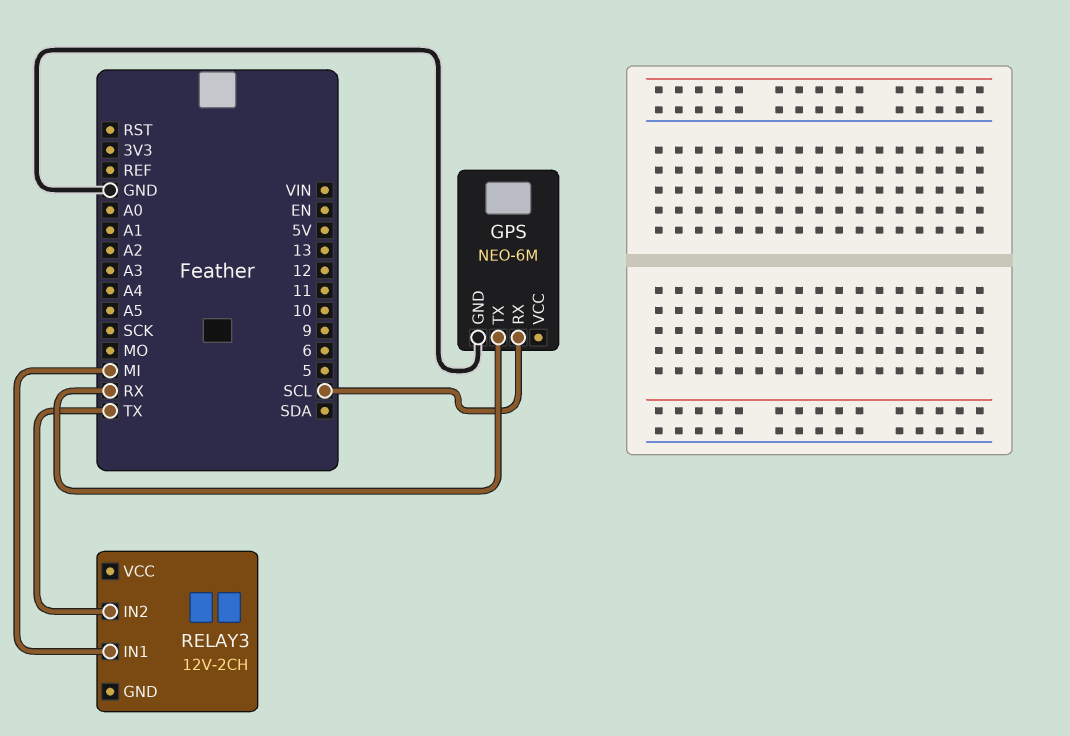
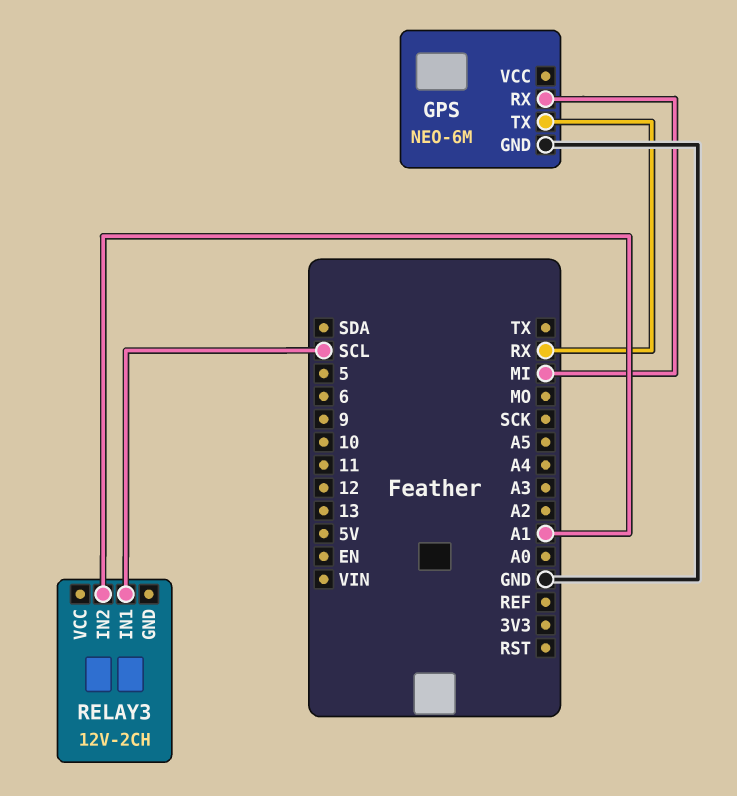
GPS pin RX: SCL -> MI
RELAY3 pin IN1: MI -> SCL
RELAY3 pin IN2: TX -> A1

